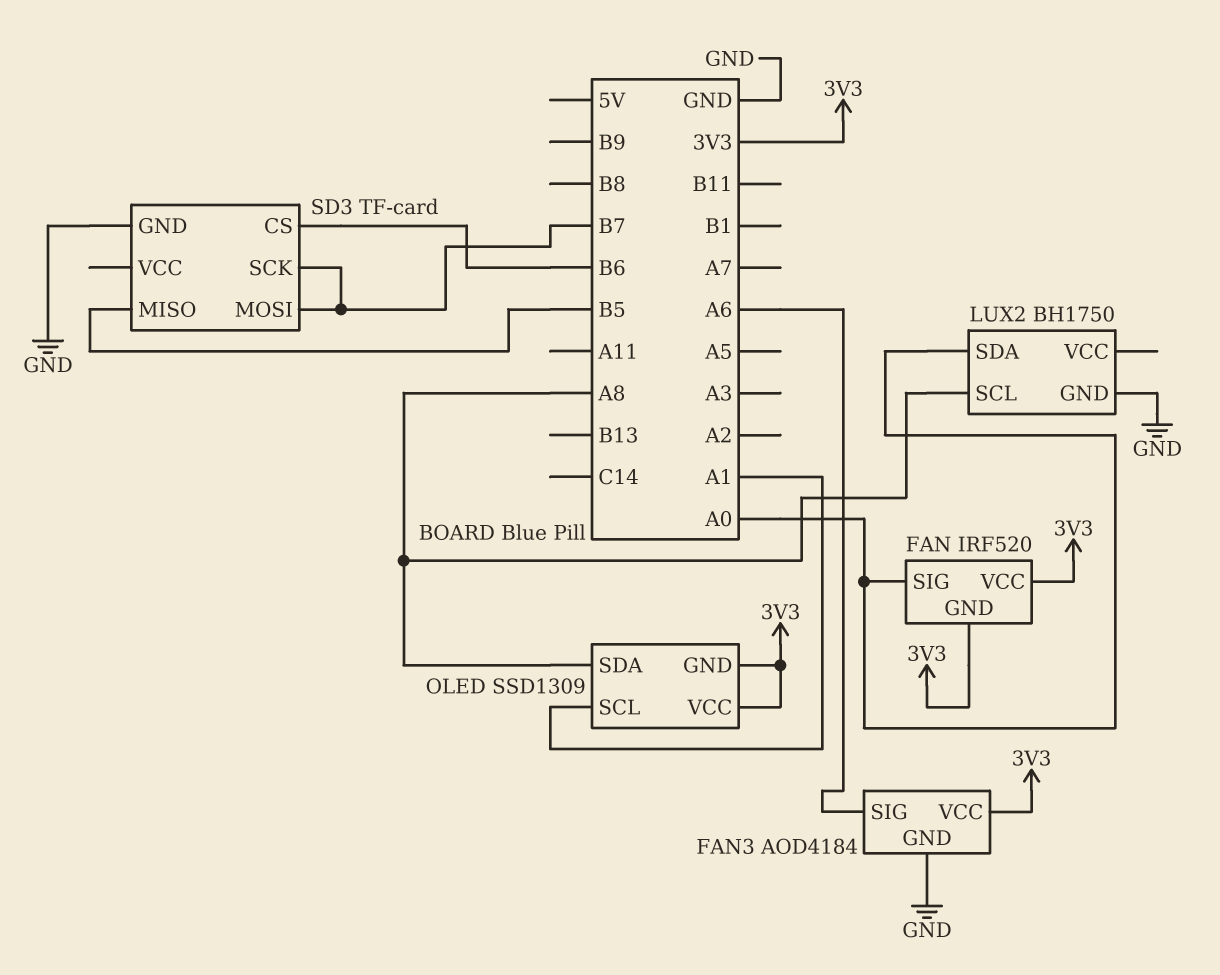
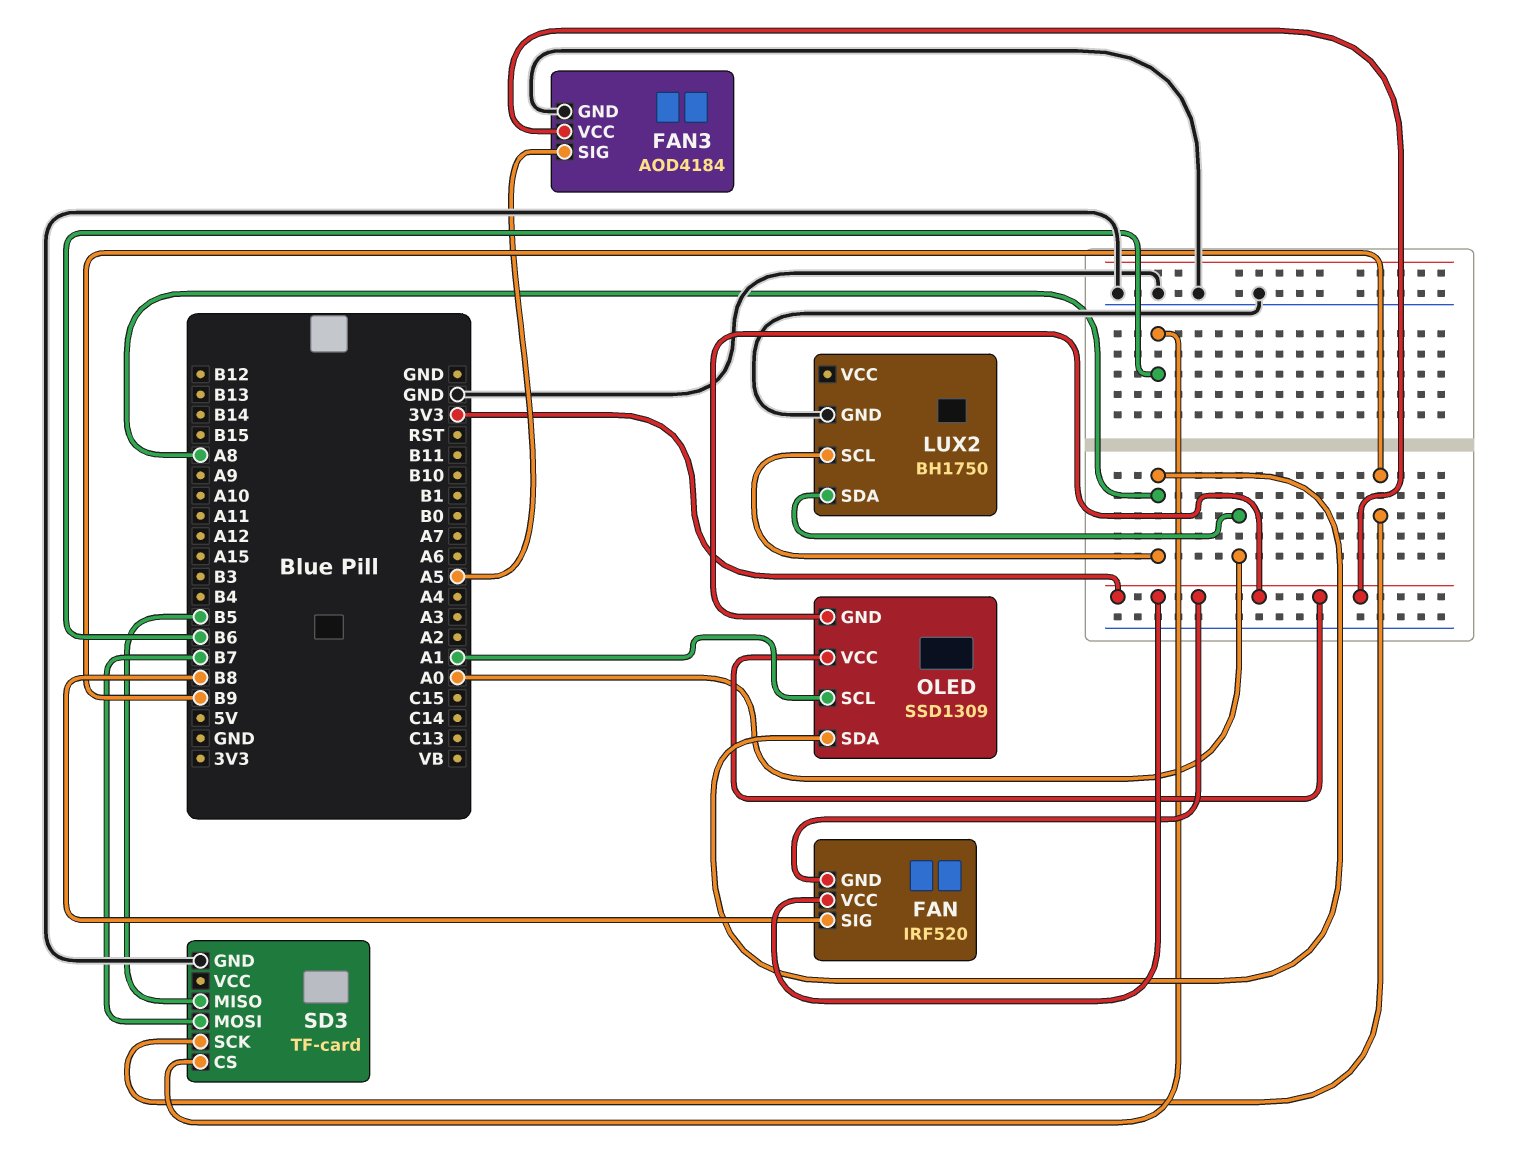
FAN pin SIG: A0 -> B8
FAN3 pin SIG: A6 -> A5
SD3 pin SCK: B7 -> B9

